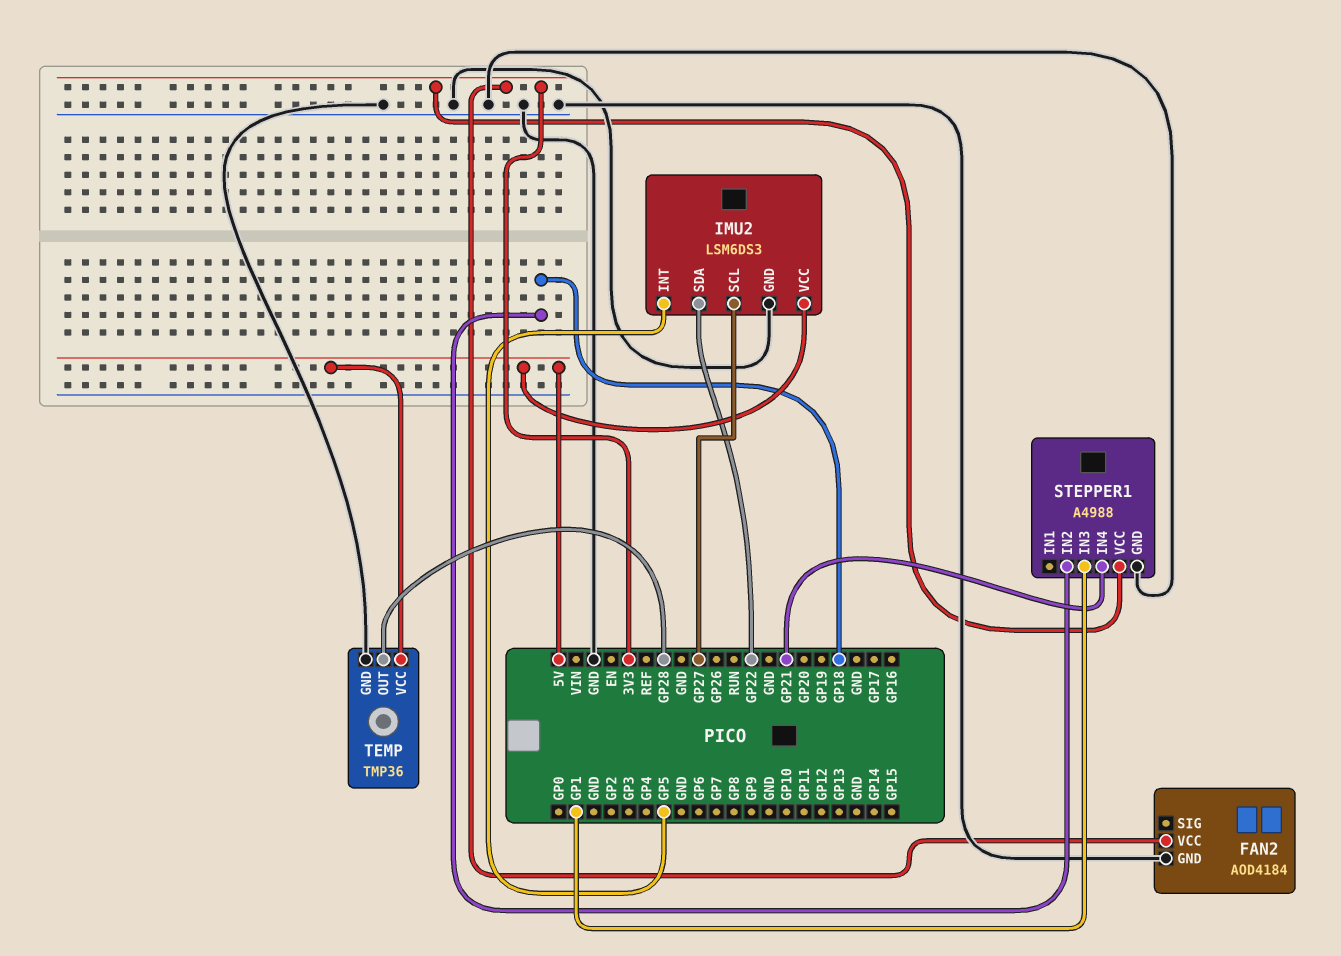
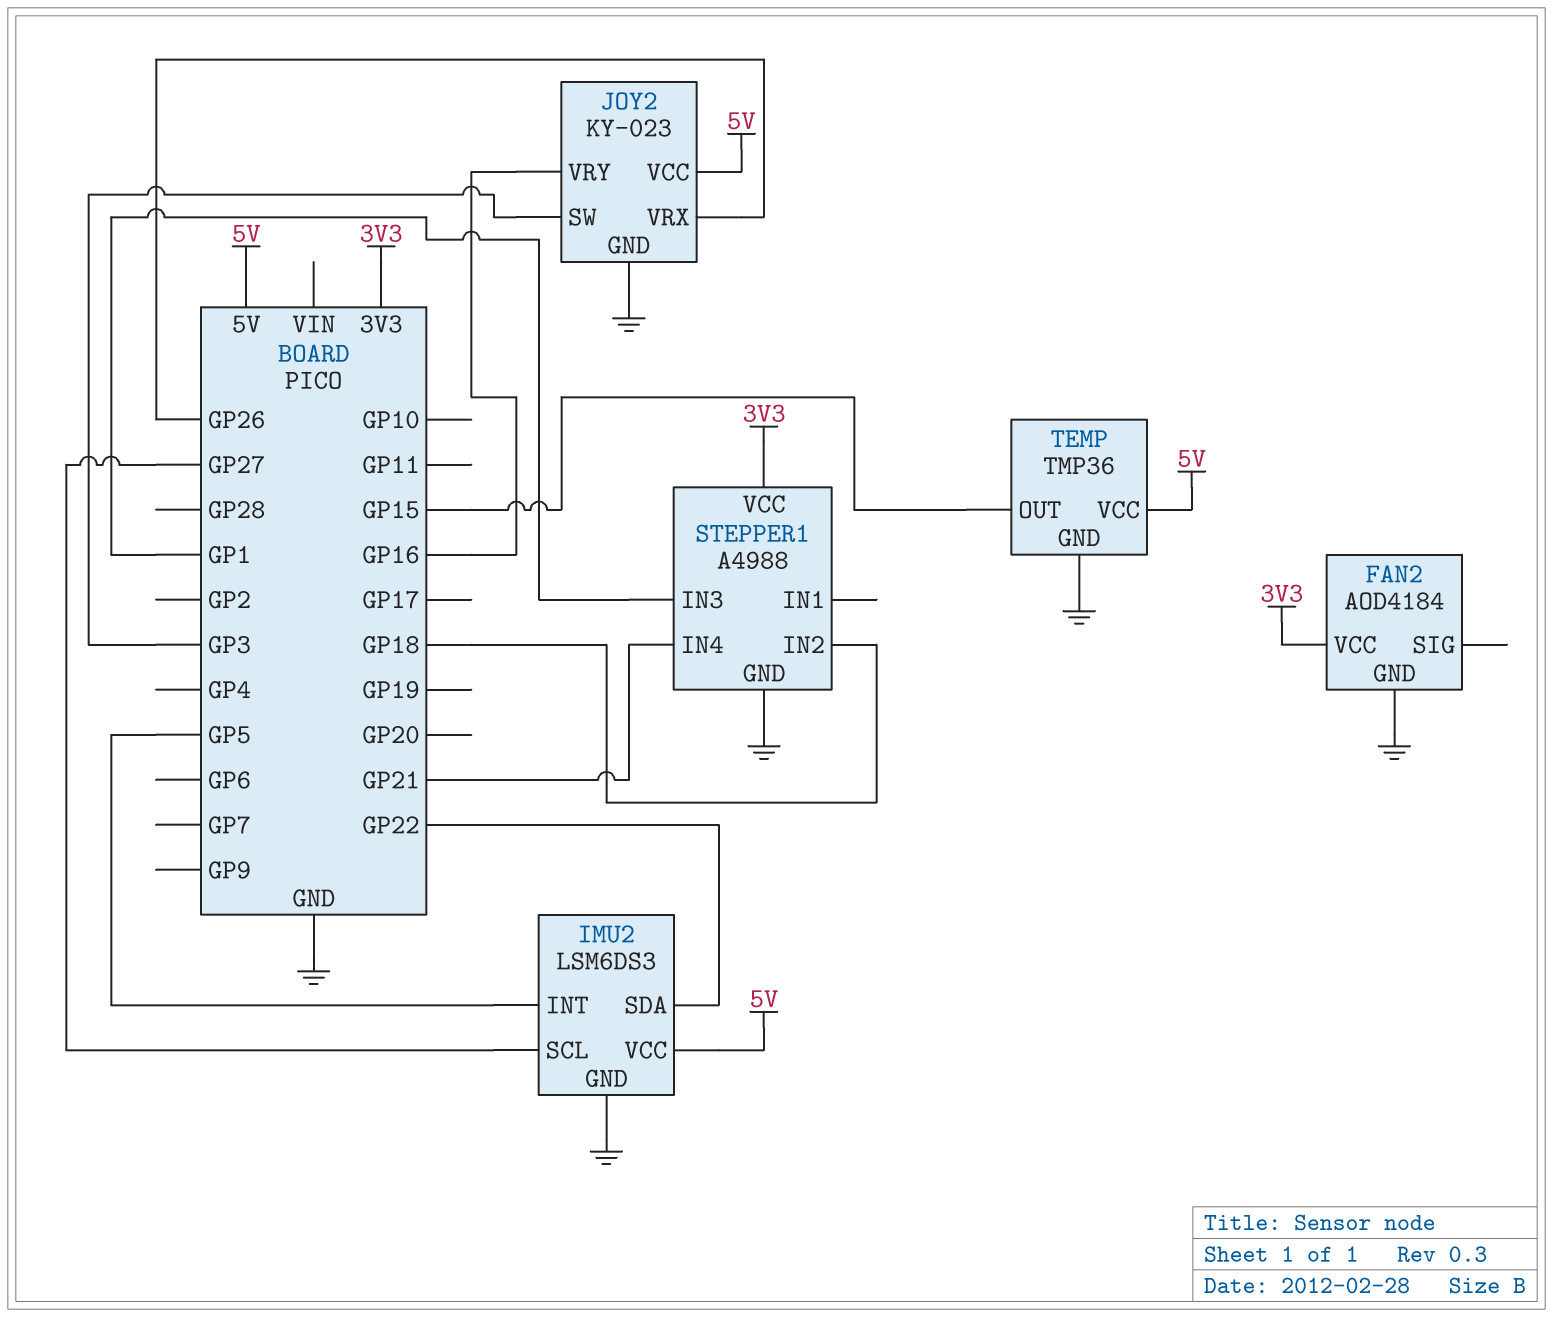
JOY2: none -> KY-023
JOY2 pin GND: none -> GND
JOY2 pin SW: none -> GP3
JOY2 pin VCC: none -> 5V
JOY2 pin VRX: none -> GP26
JOY2 pin VRY: none -> GP16
TEMP pin OUT: GP28 -> GP15

